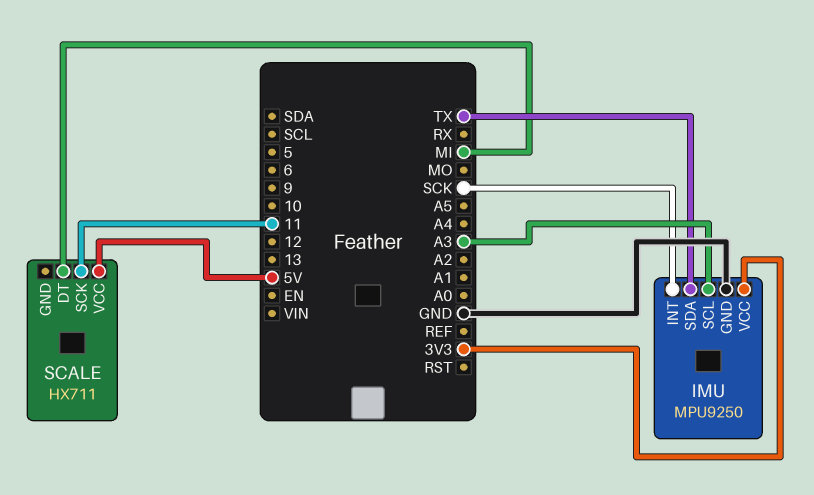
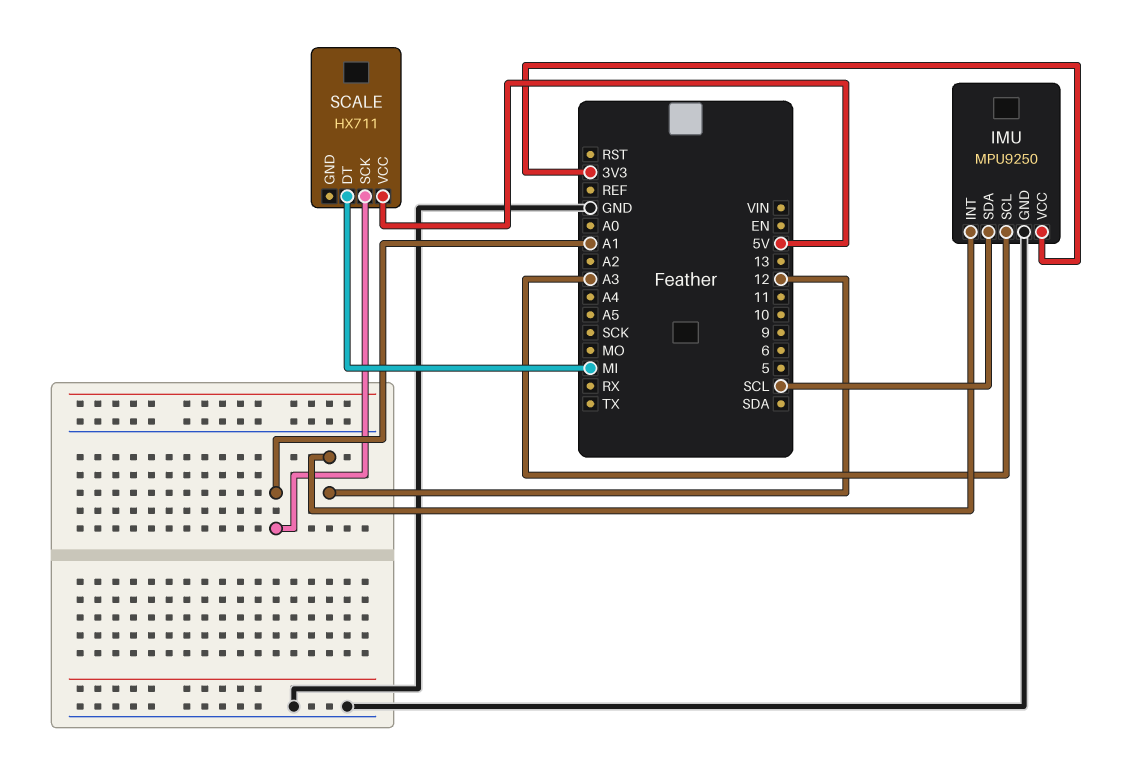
IMU pin INT: SCK -> 12
IMU pin SDA: TX -> SCL
SCALE pin SCK: 11 -> A1

